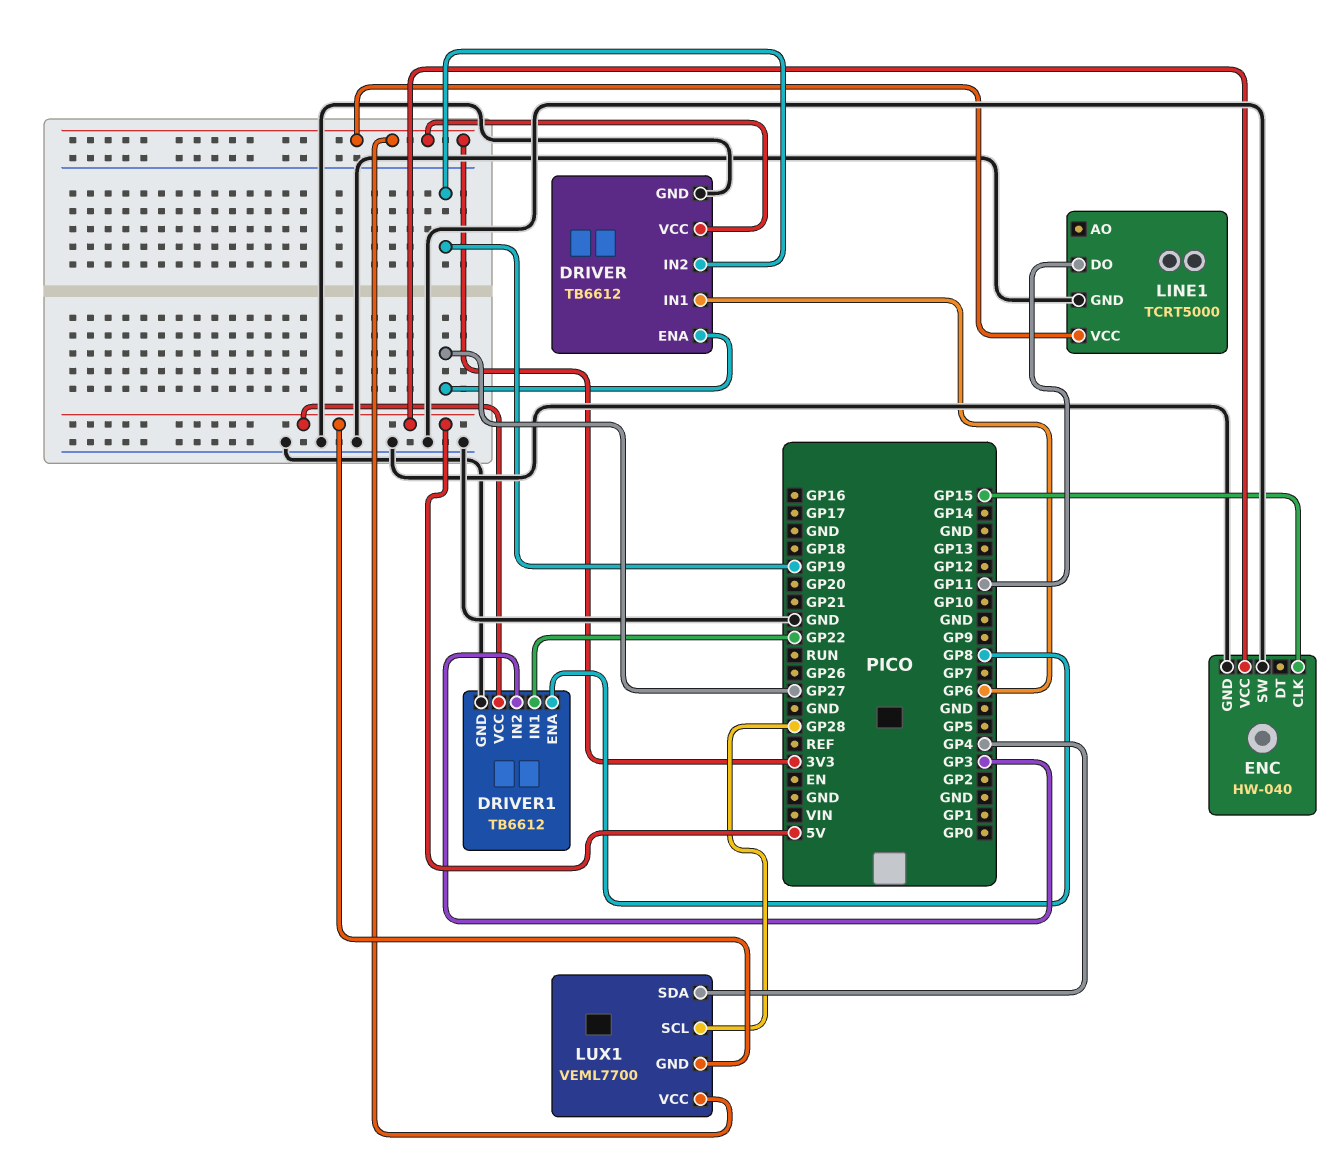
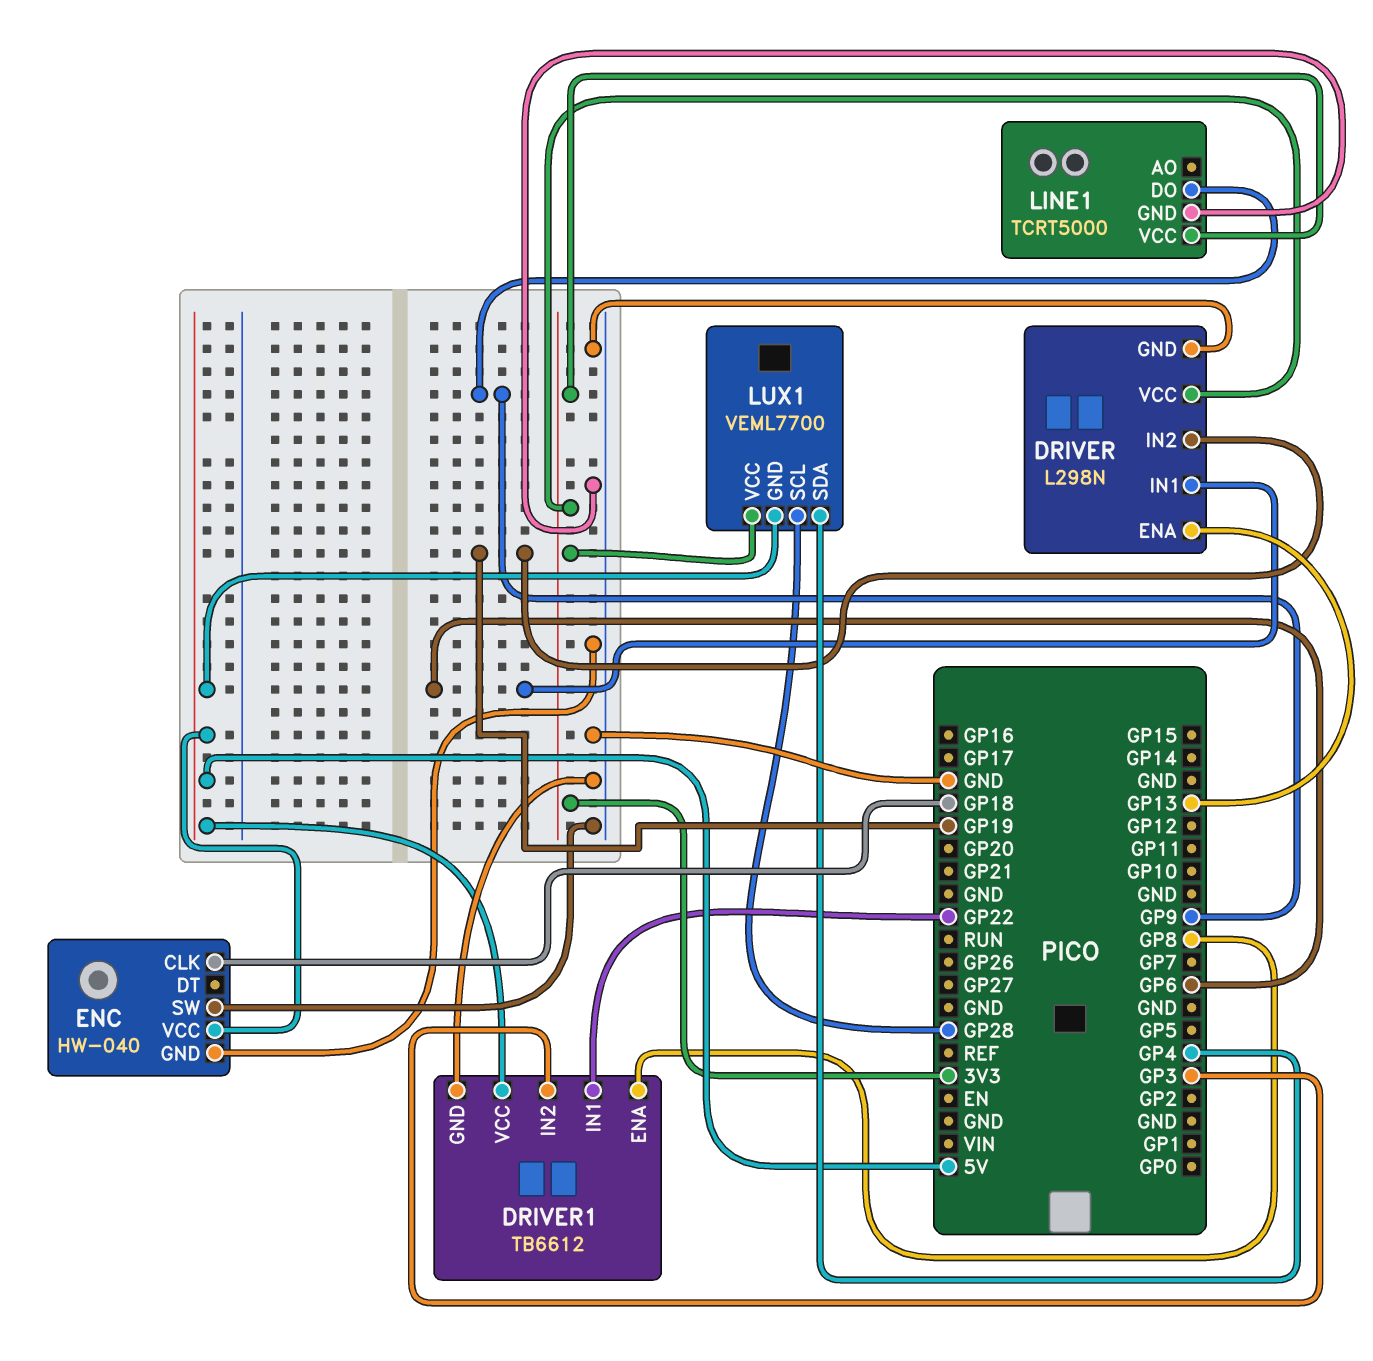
DRIVER: TB6612 -> L298N
DRIVER pin ENA: GP27 -> GP13
ENC pin CLK: GP15 -> GP18
LINE1 pin DO: GP11 -> GP9

